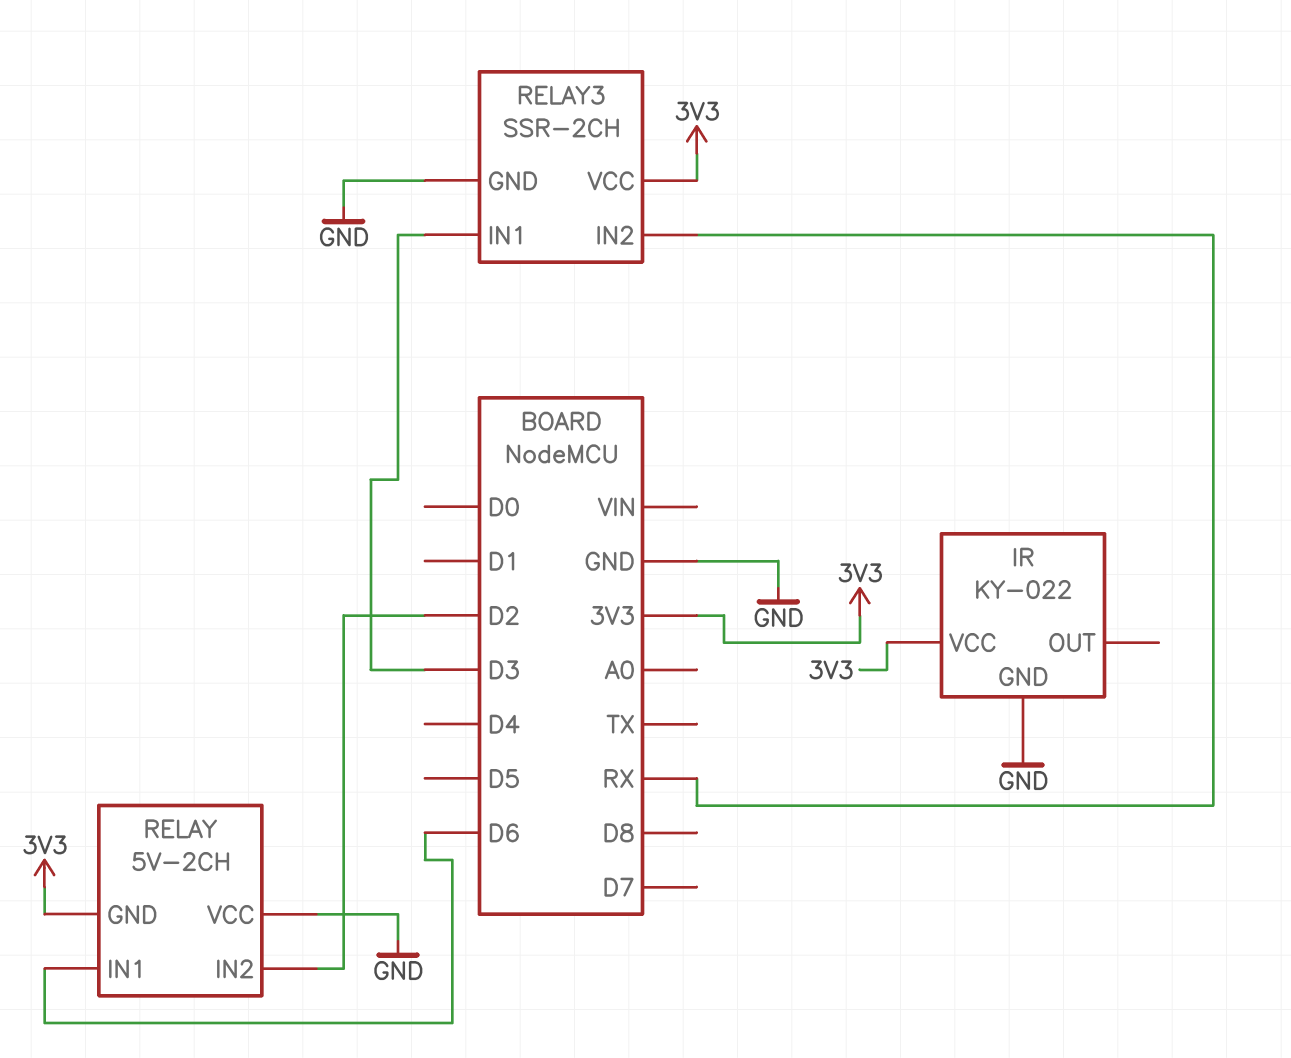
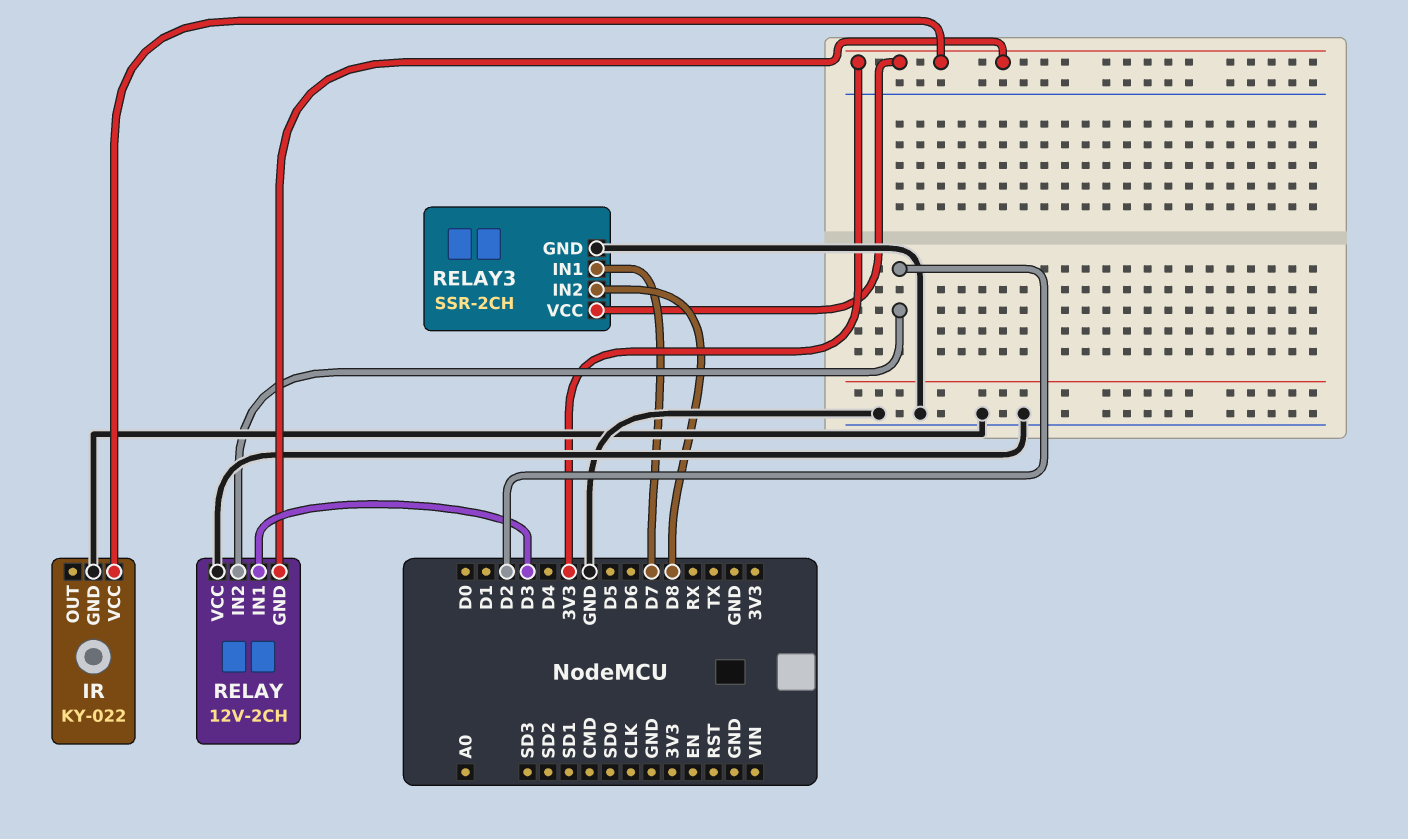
RELAY: 5V-2CH -> 12V-2CH
RELAY pin IN1: D6 -> D3
RELAY3 pin IN1: D3 -> D7
RELAY3 pin IN2: RX -> D8

